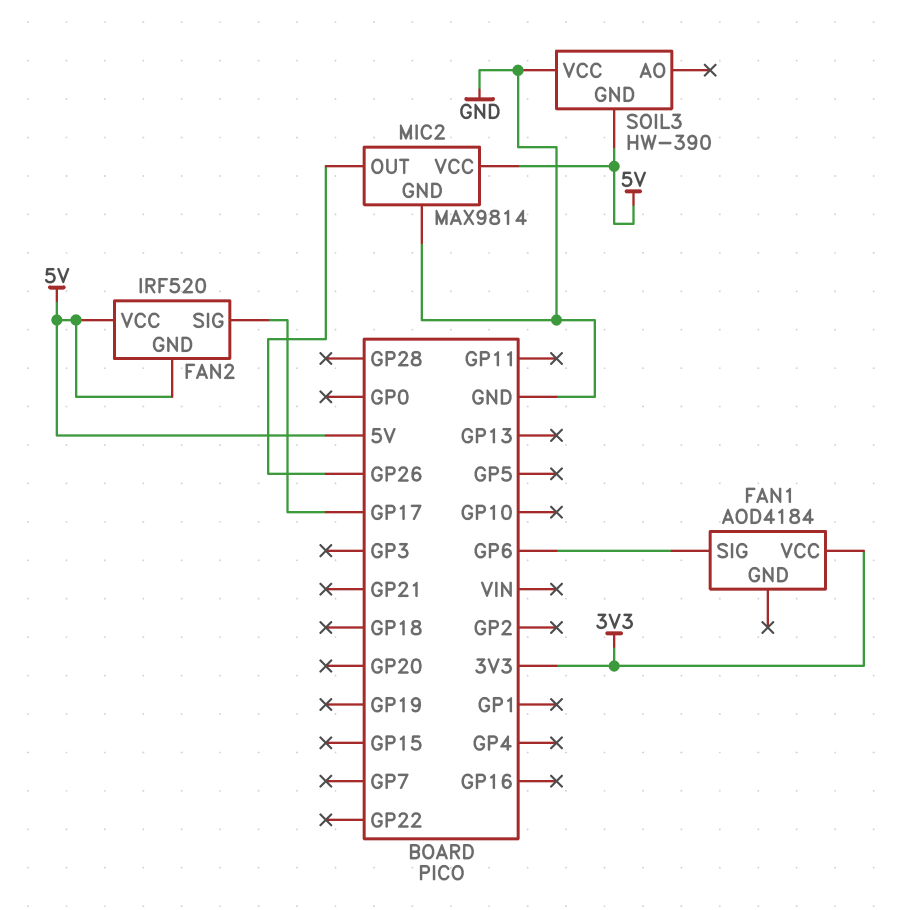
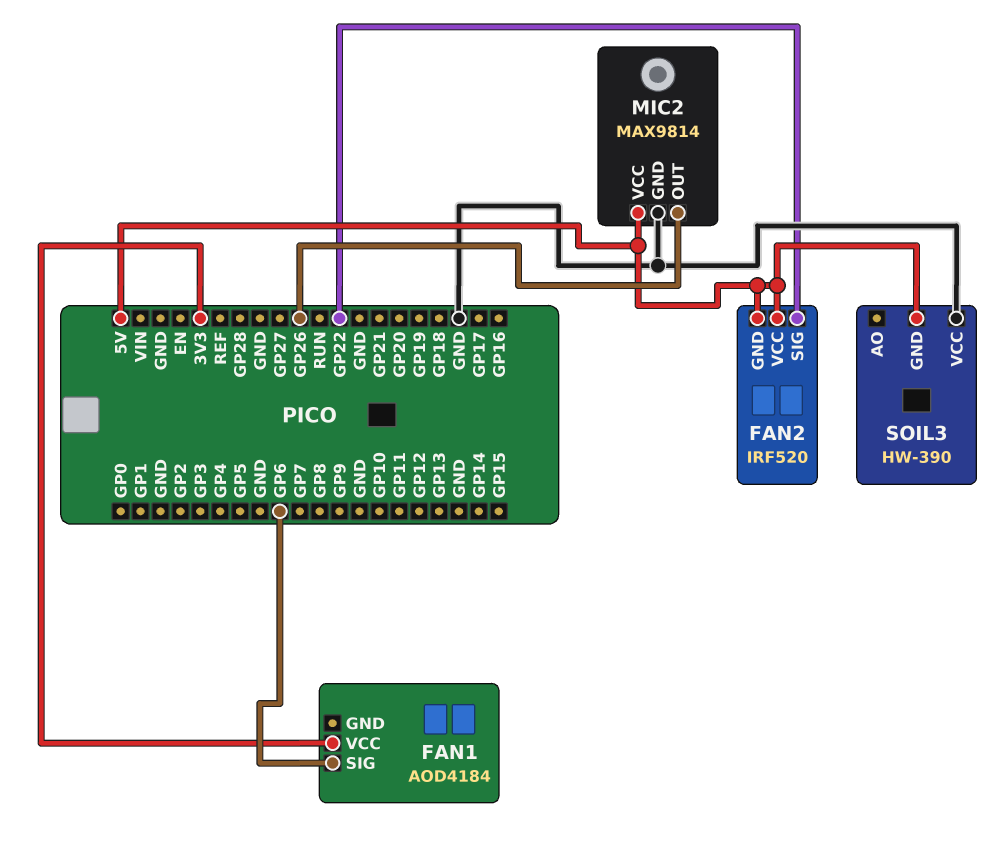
FAN2 pin SIG: GP17 -> GP22

